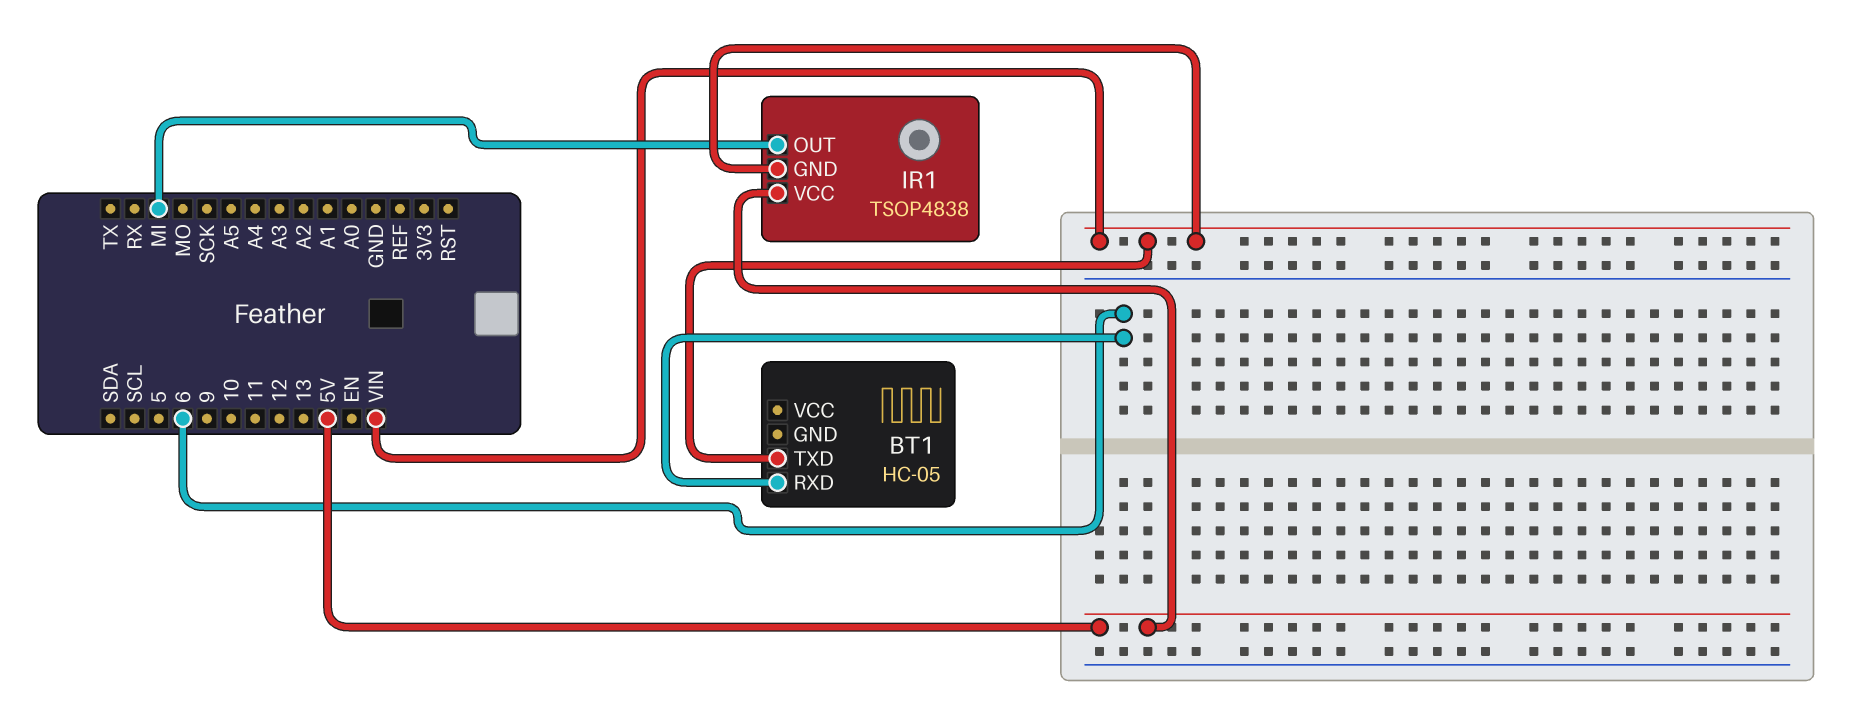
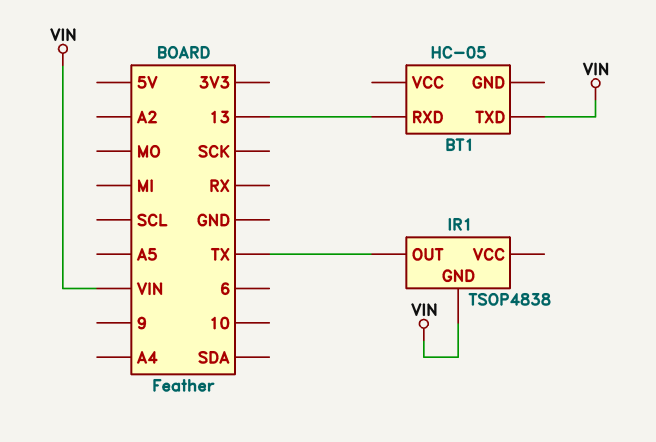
BT1 pin RXD: 6 -> 13
IR1 pin OUT: MI -> TX
IR1 pin VCC: 5V -> none

